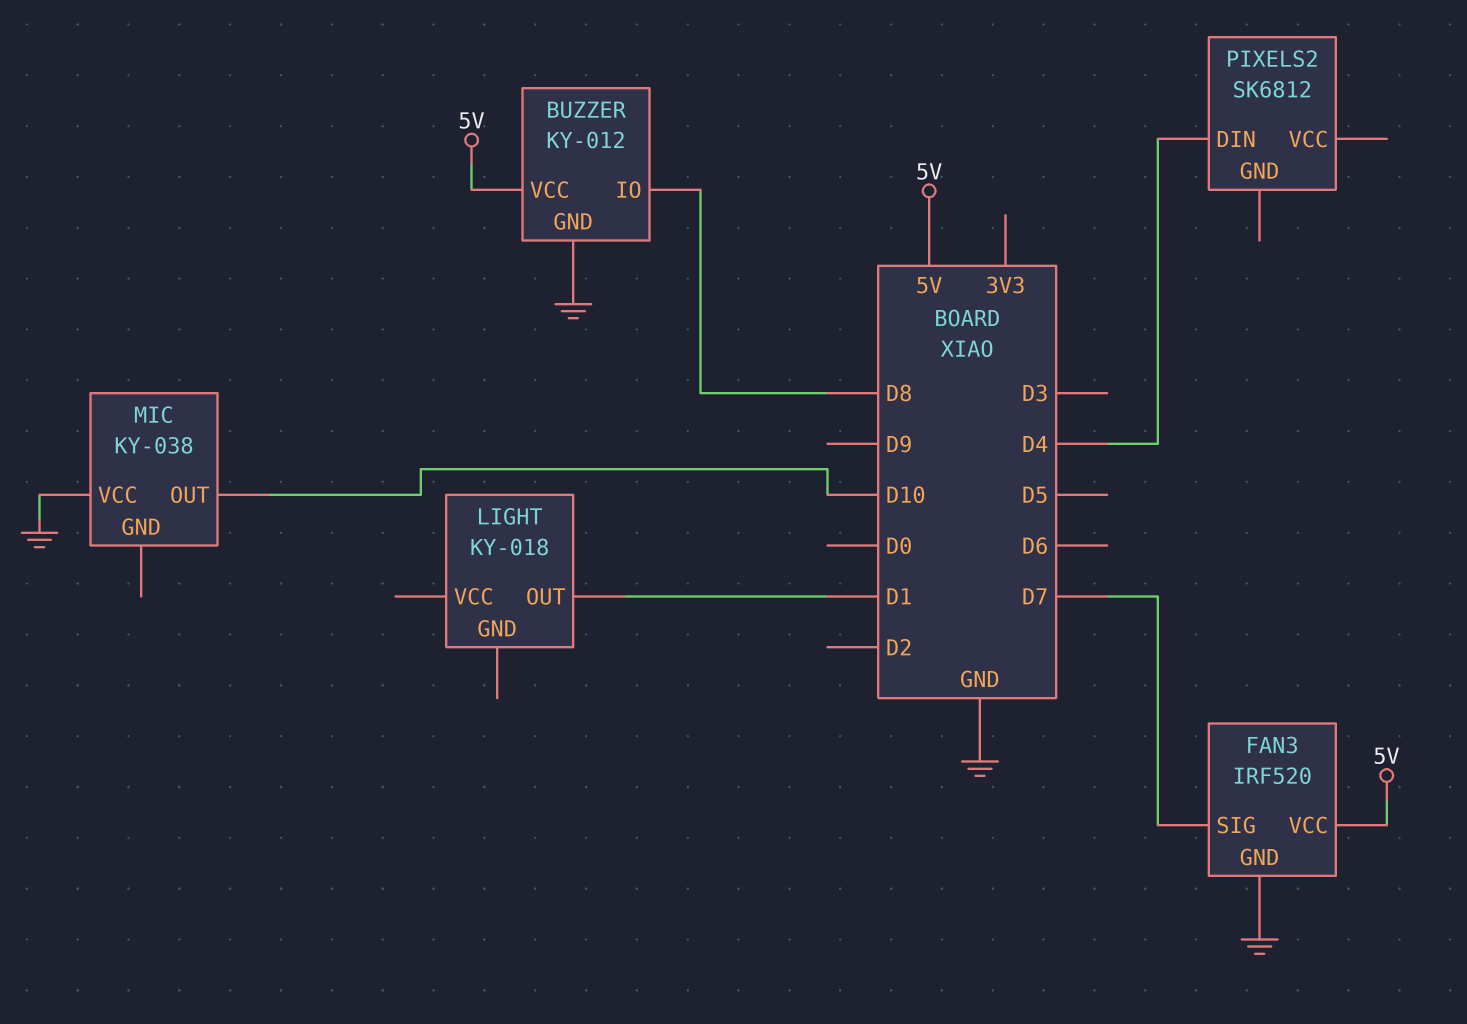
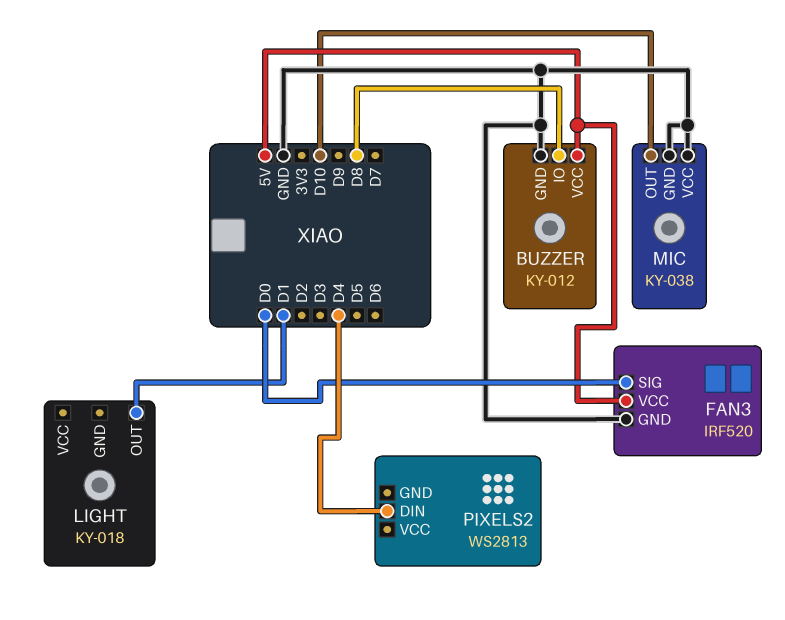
FAN3 pin SIG: D7 -> D0
MIC pin GND: none -> GND
PIXELS2: SK6812 -> WS2813

